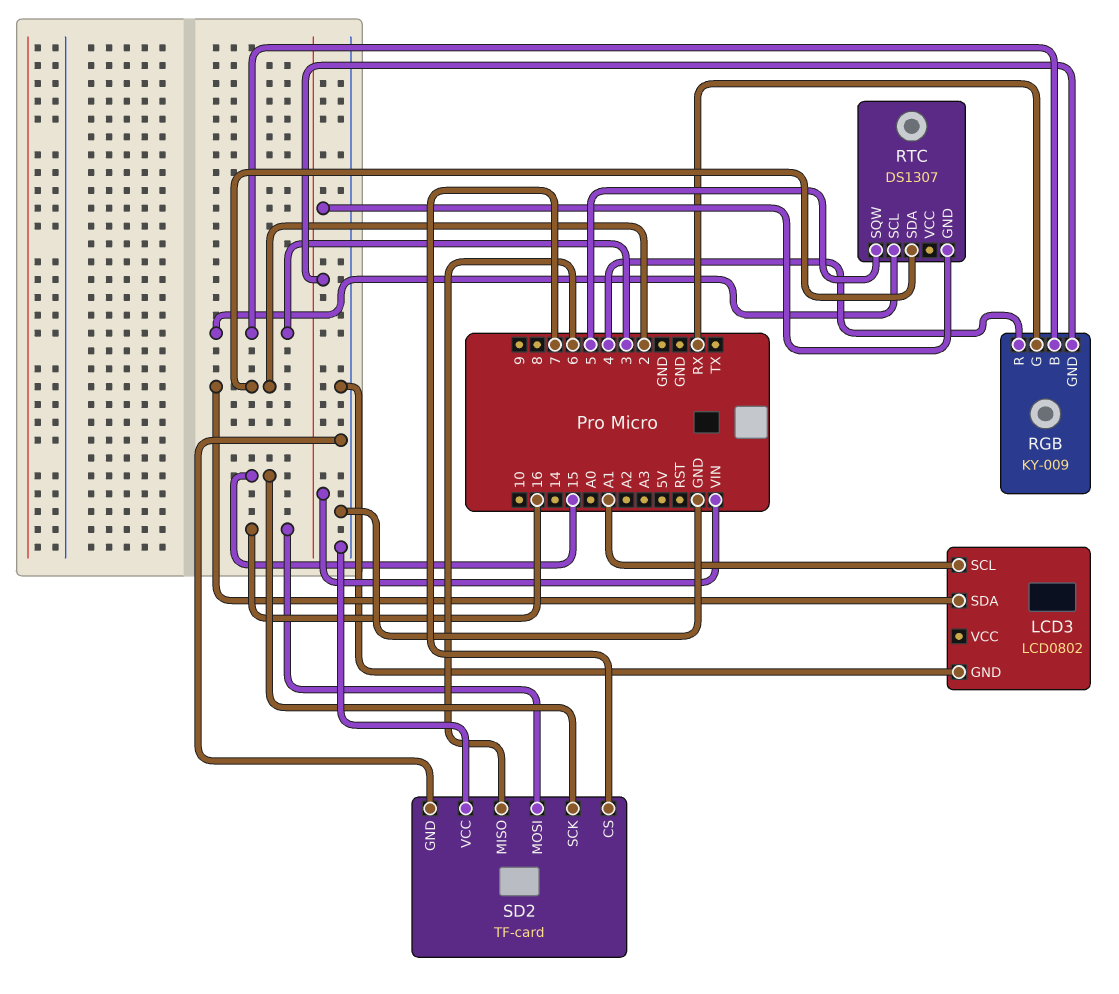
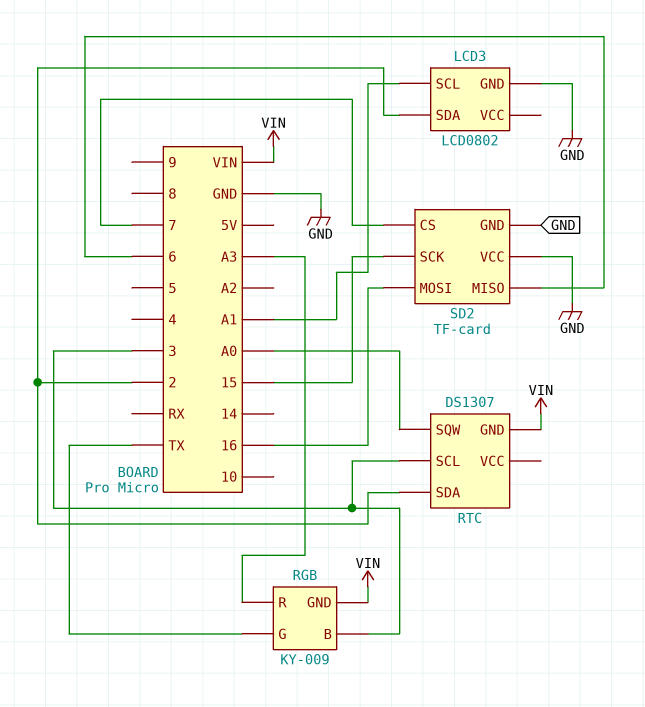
RGB pin G: RX -> TX
RGB pin R: 4 -> A3
RTC pin SQW: 5 -> A0

